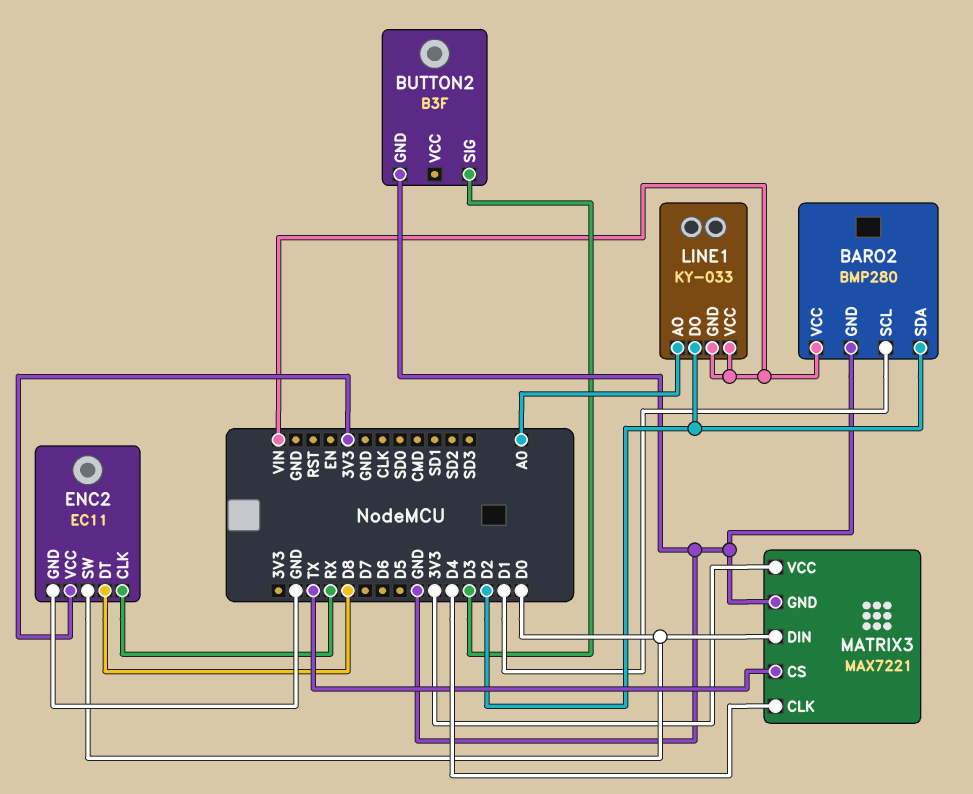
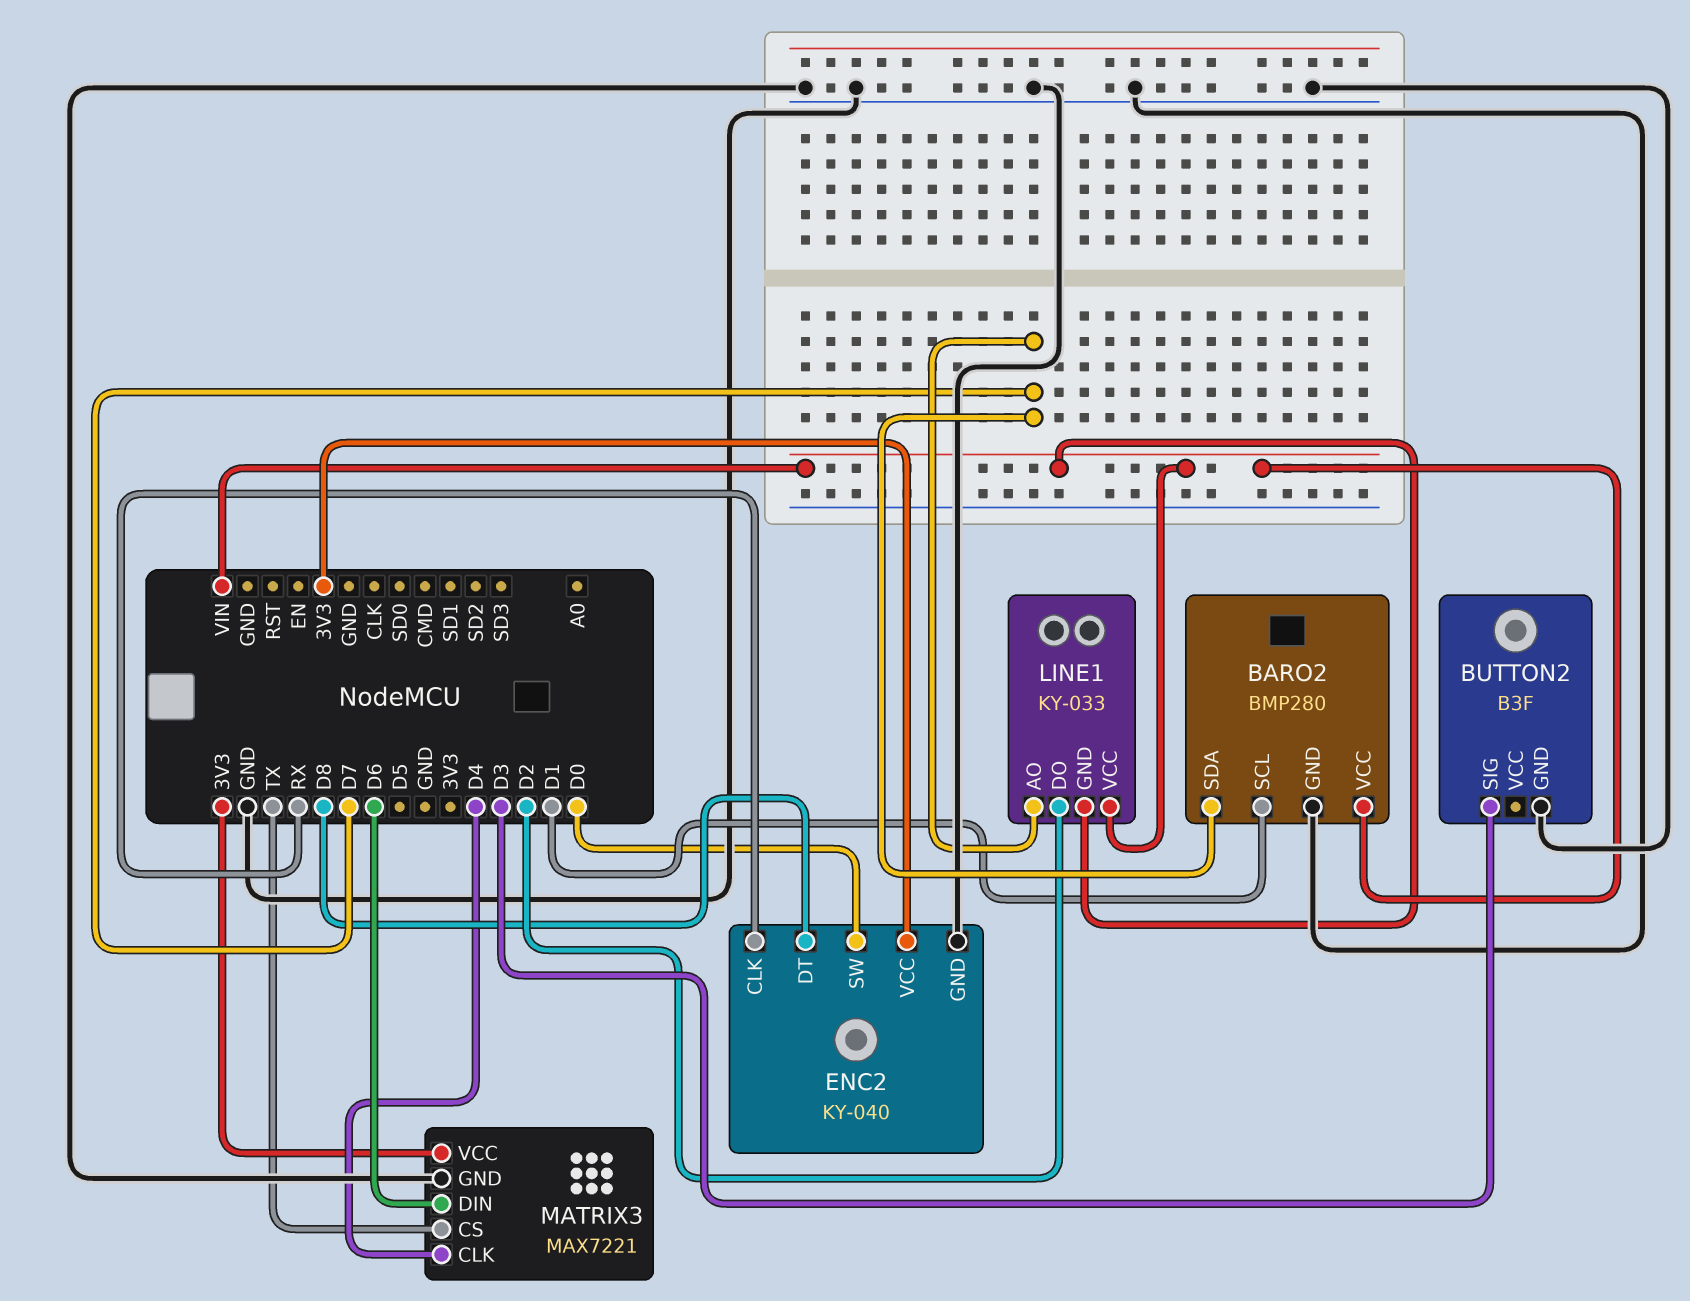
BARO2 pin SDA: D2 -> D7
ENC2: EC11 -> KY-040
LINE1 pin AO: A0 -> D7
MATRIX3 pin DIN: D0 -> D6

